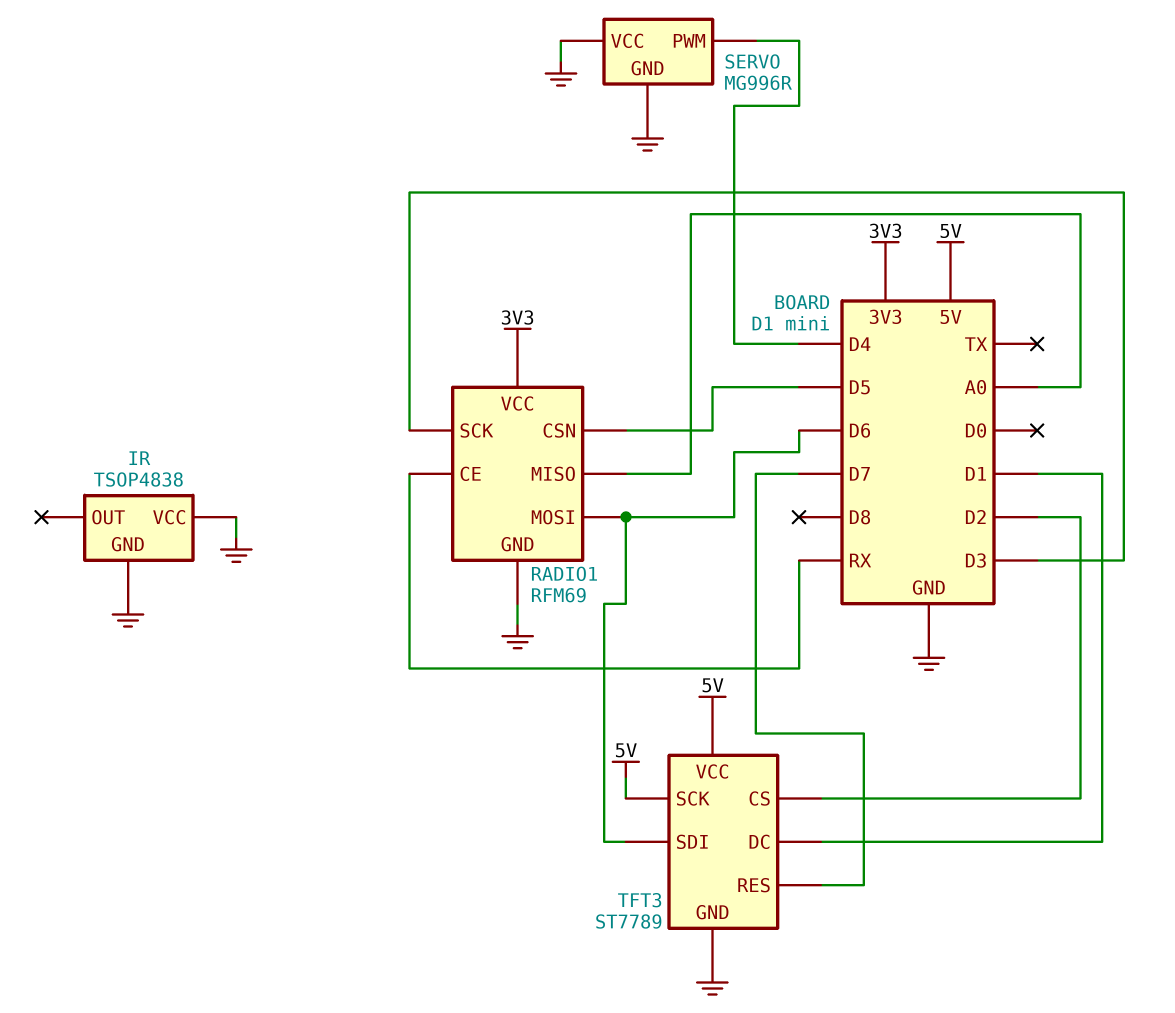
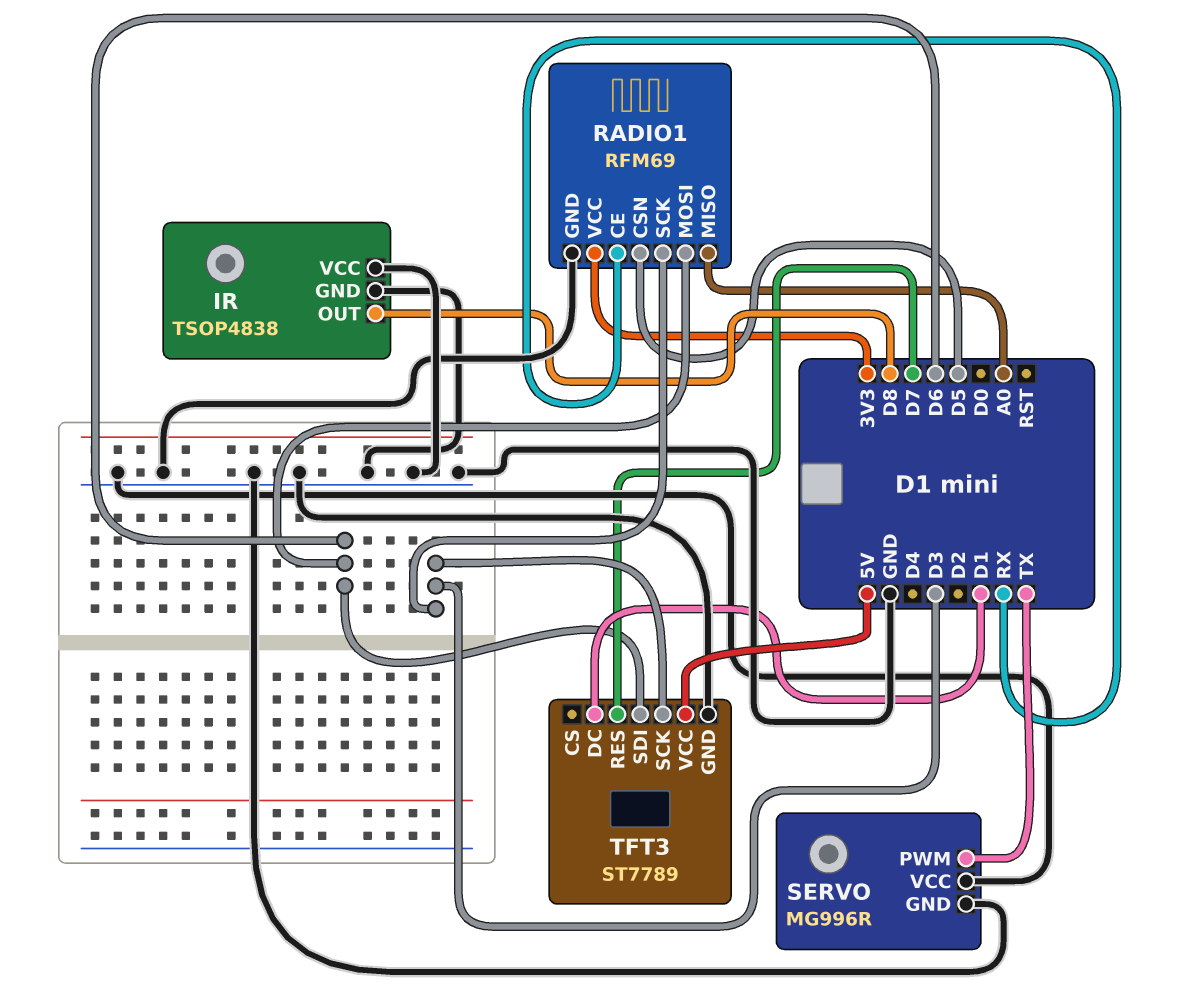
IR pin OUT: none -> D8
SERVO pin PWM: D4 -> TX
TFT3 pin CS: D2 -> none
TFT3 pin SCK: 5V -> D3

